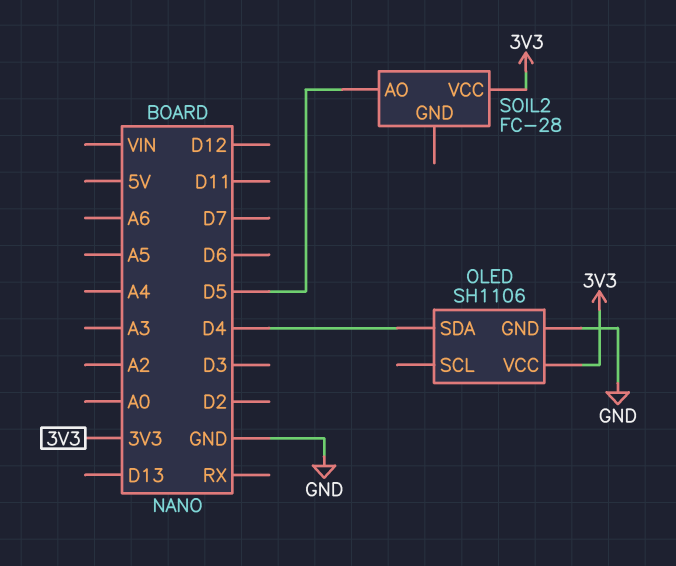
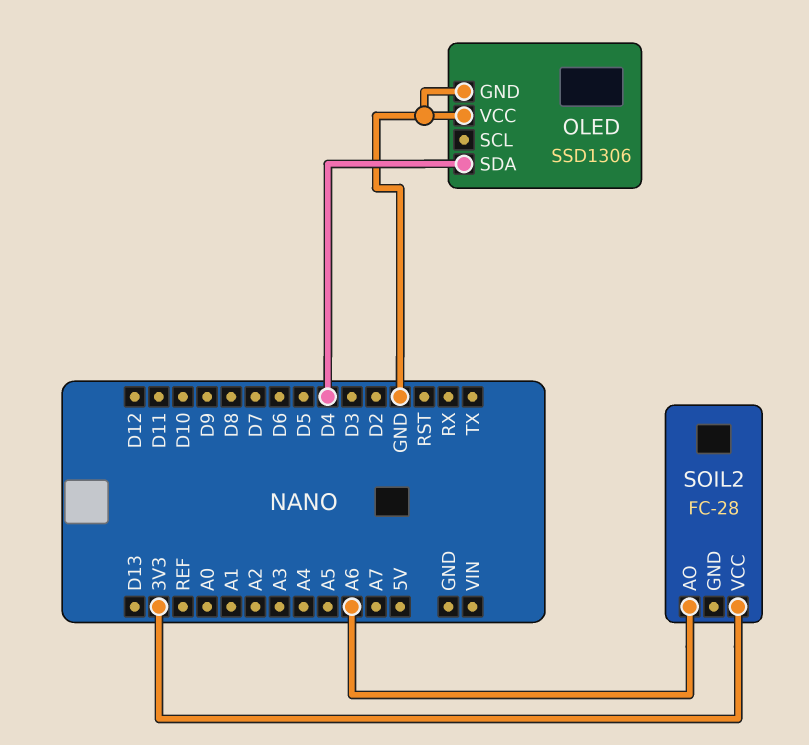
OLED: SH1106 -> SSD1306
OLED pin VCC: 3V3 -> GND
SOIL2 pin AO: D5 -> A6

